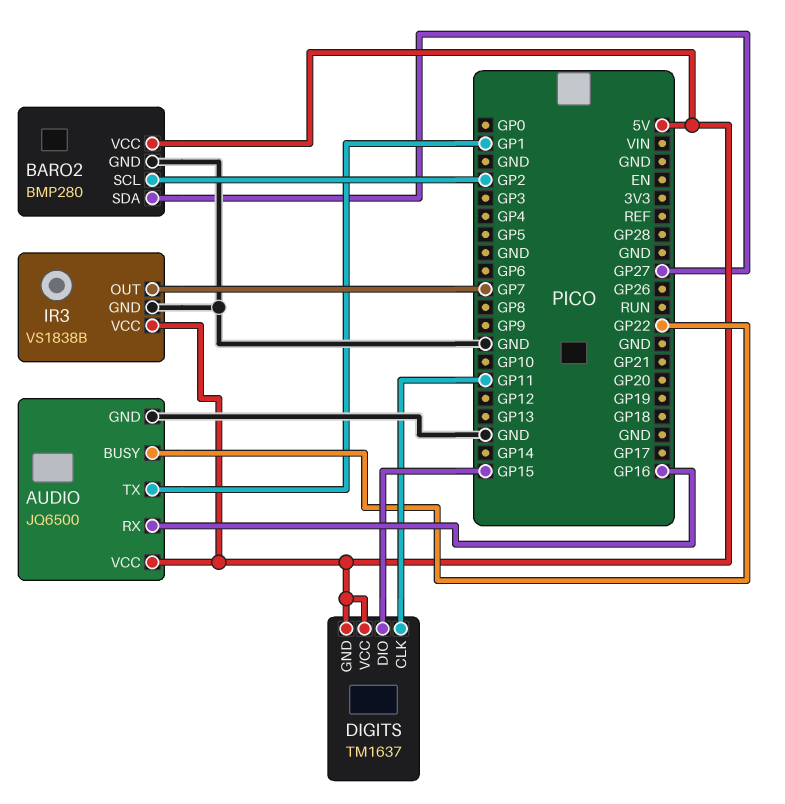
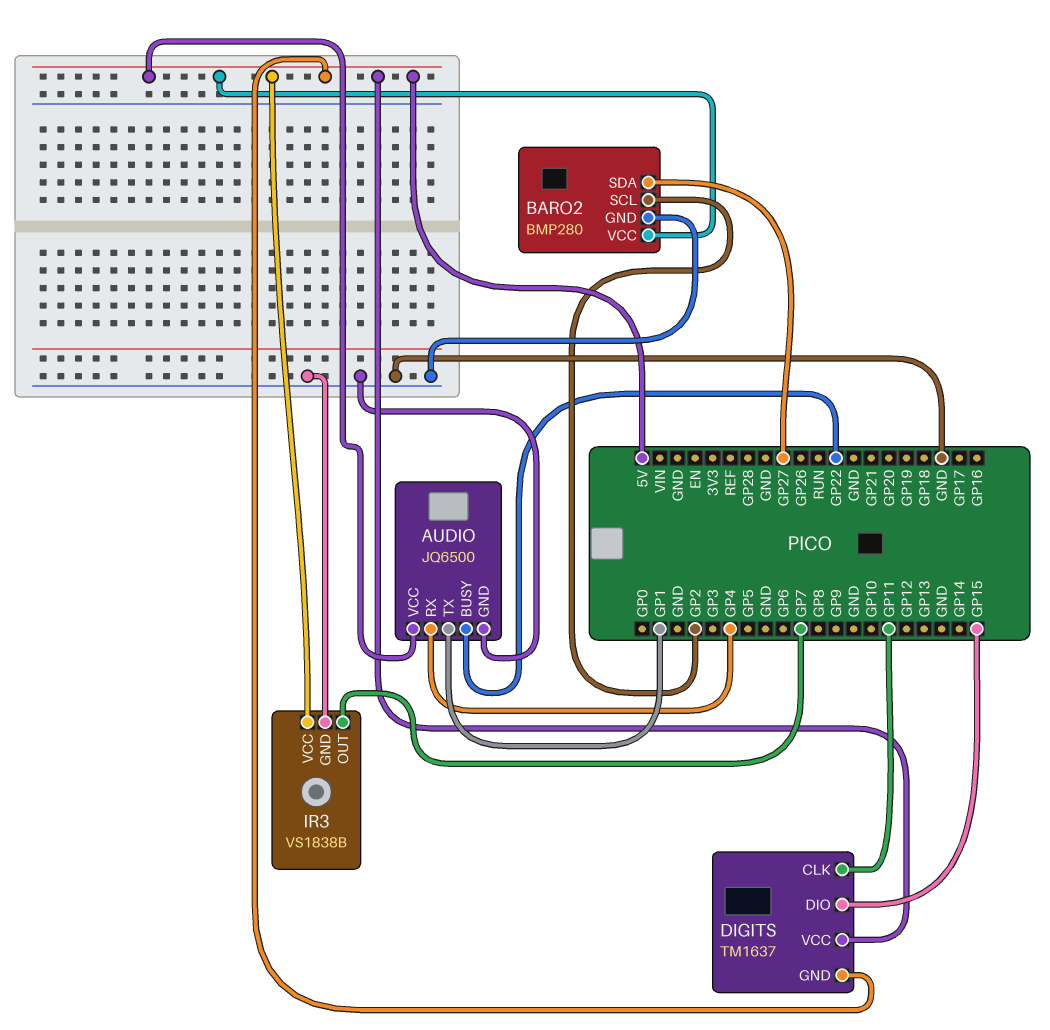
AUDIO pin RX: GP16 -> GP4

